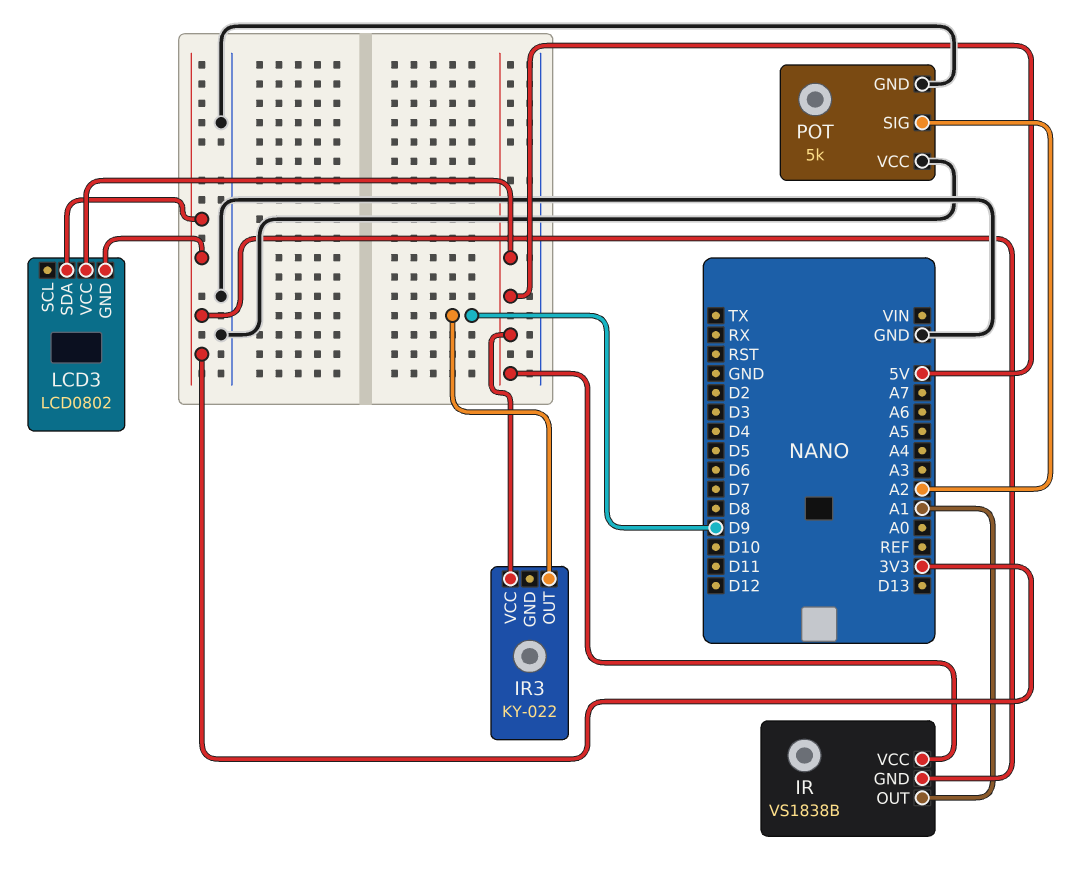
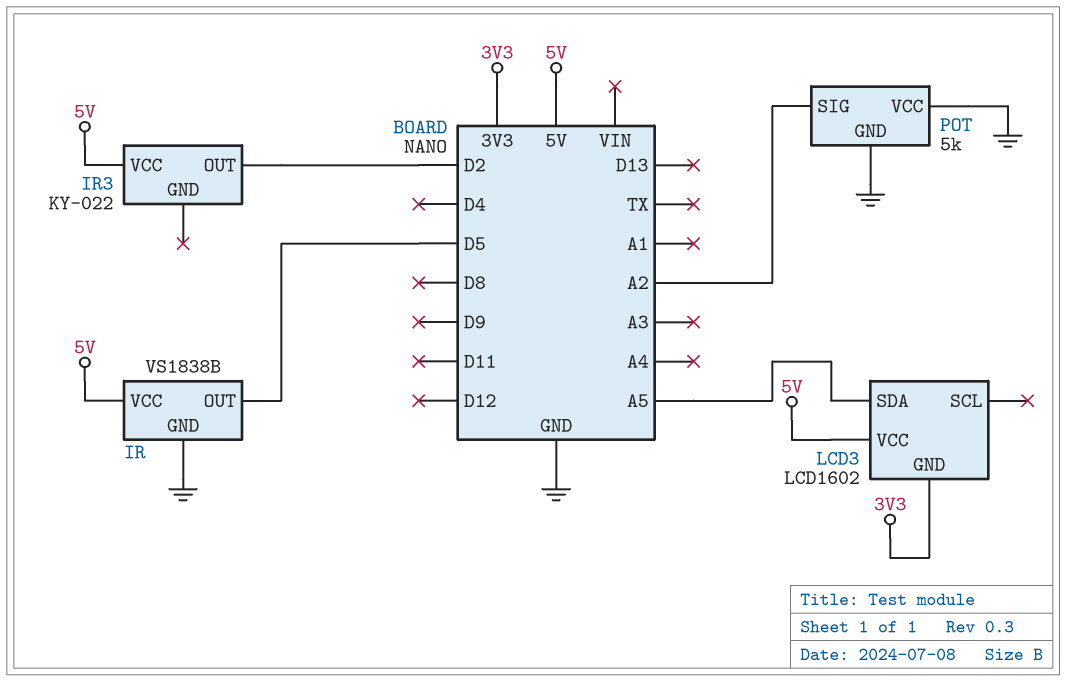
IR pin GND: 3V3 -> GND
IR pin OUT: A1 -> D5
IR3 pin OUT: D9 -> D2
LCD3: LCD0802 -> LCD1602
LCD3 pin SDA: 3V3 -> A5

